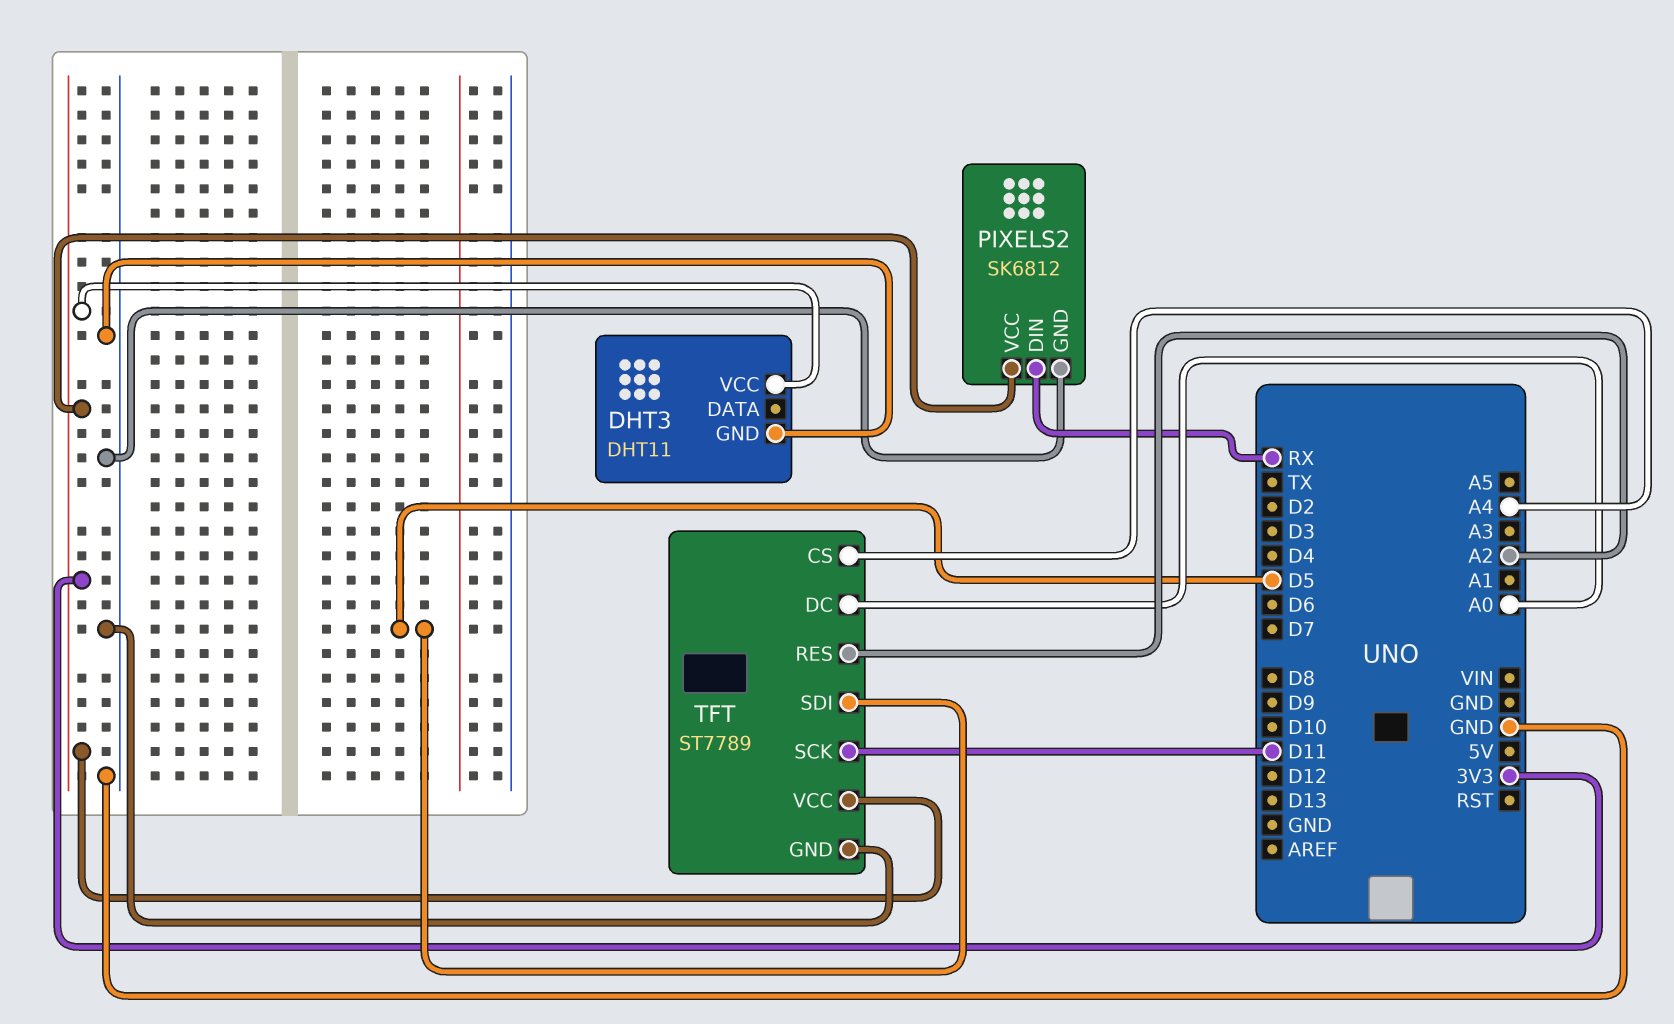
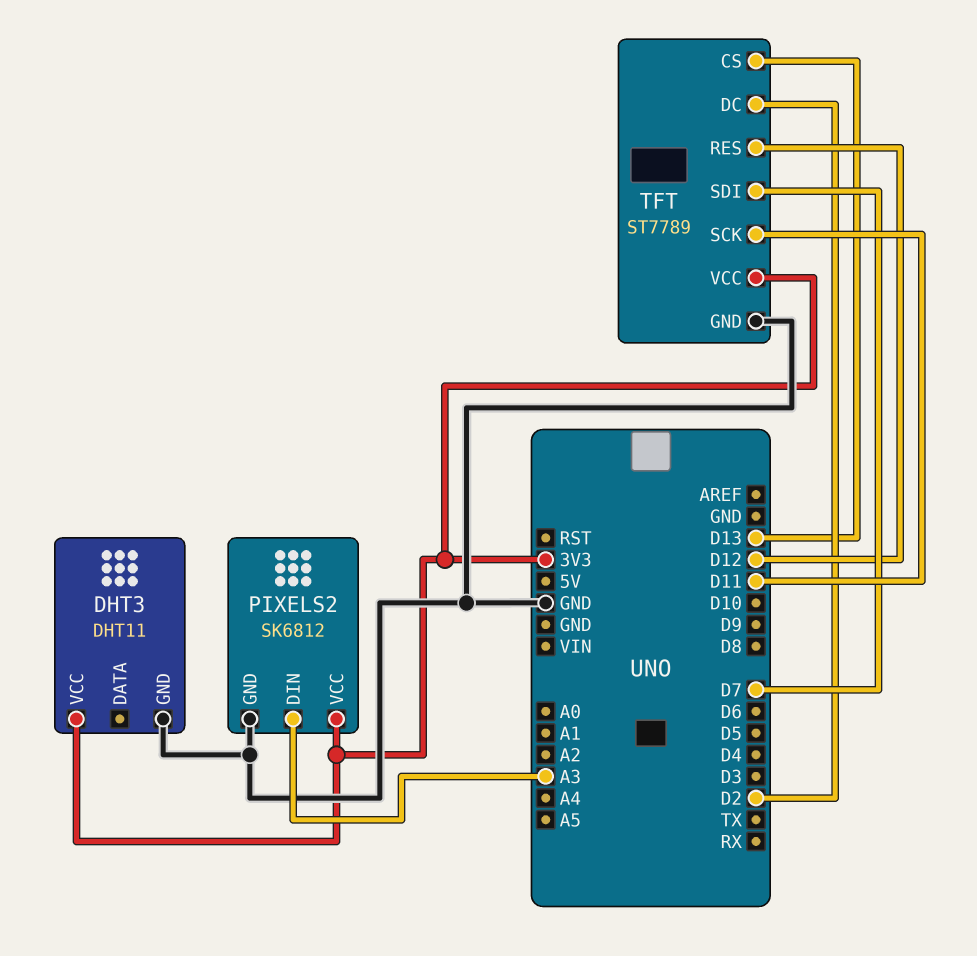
PIXELS2 pin DIN: RX -> A3
TFT pin CS: A4 -> D13
TFT pin DC: A0 -> D2
TFT pin RES: A2 -> D12
TFT pin SDI: D5 -> D7

